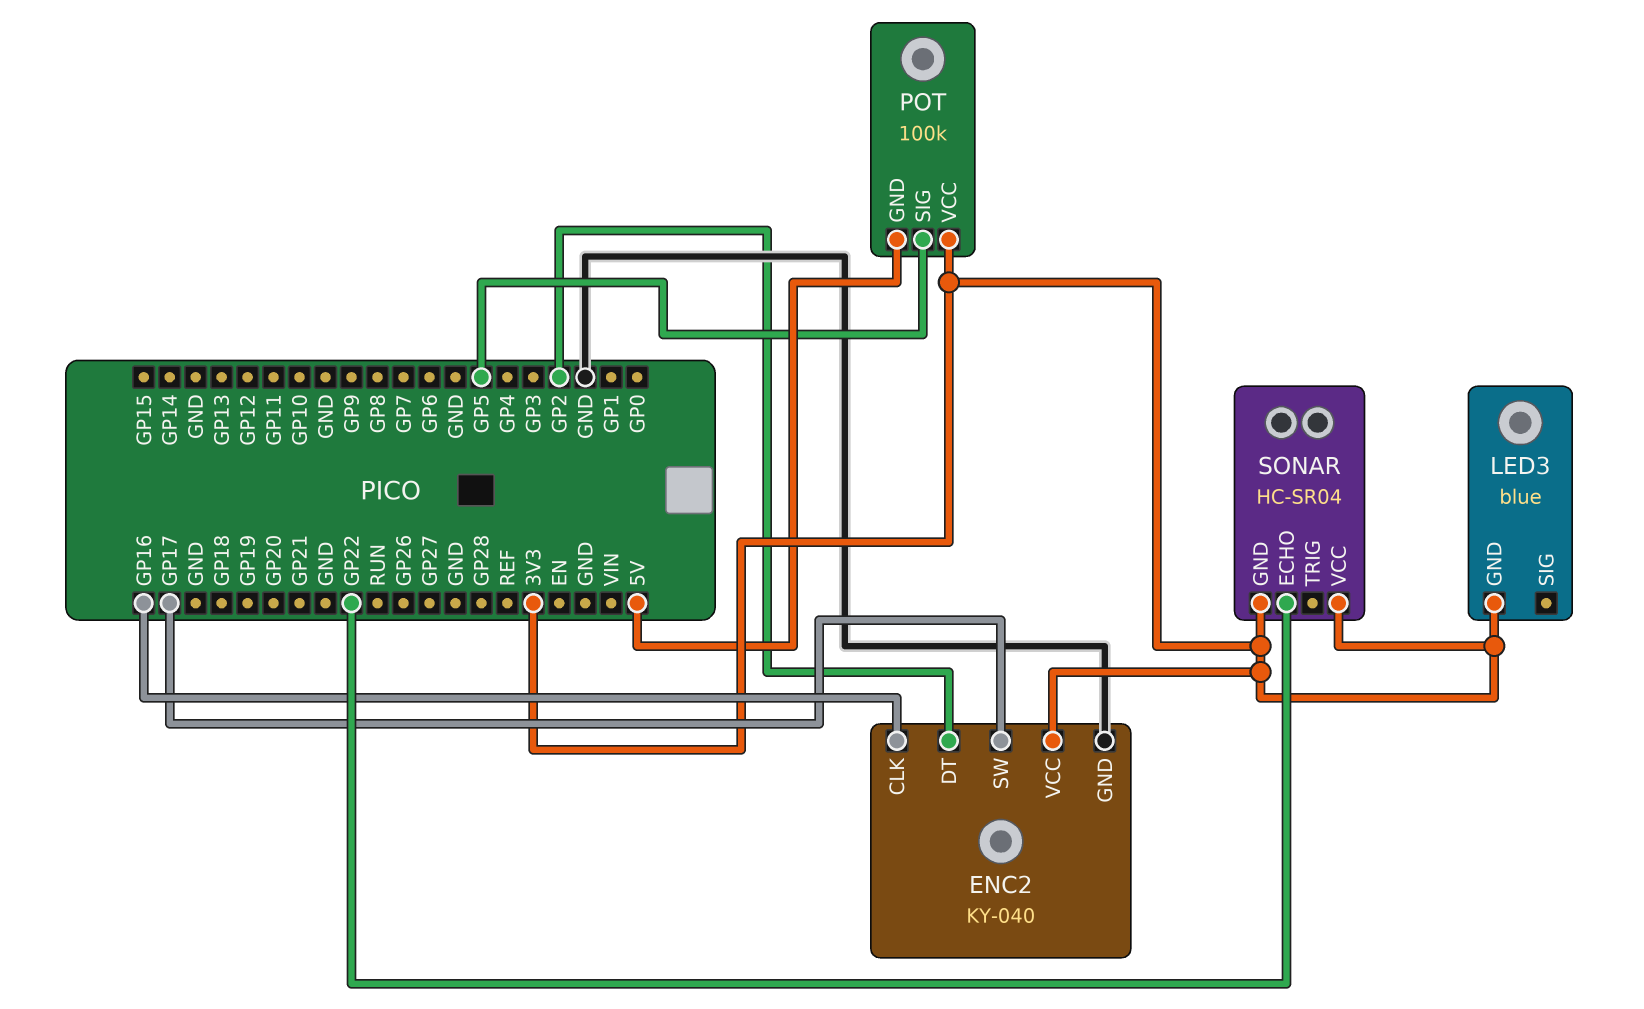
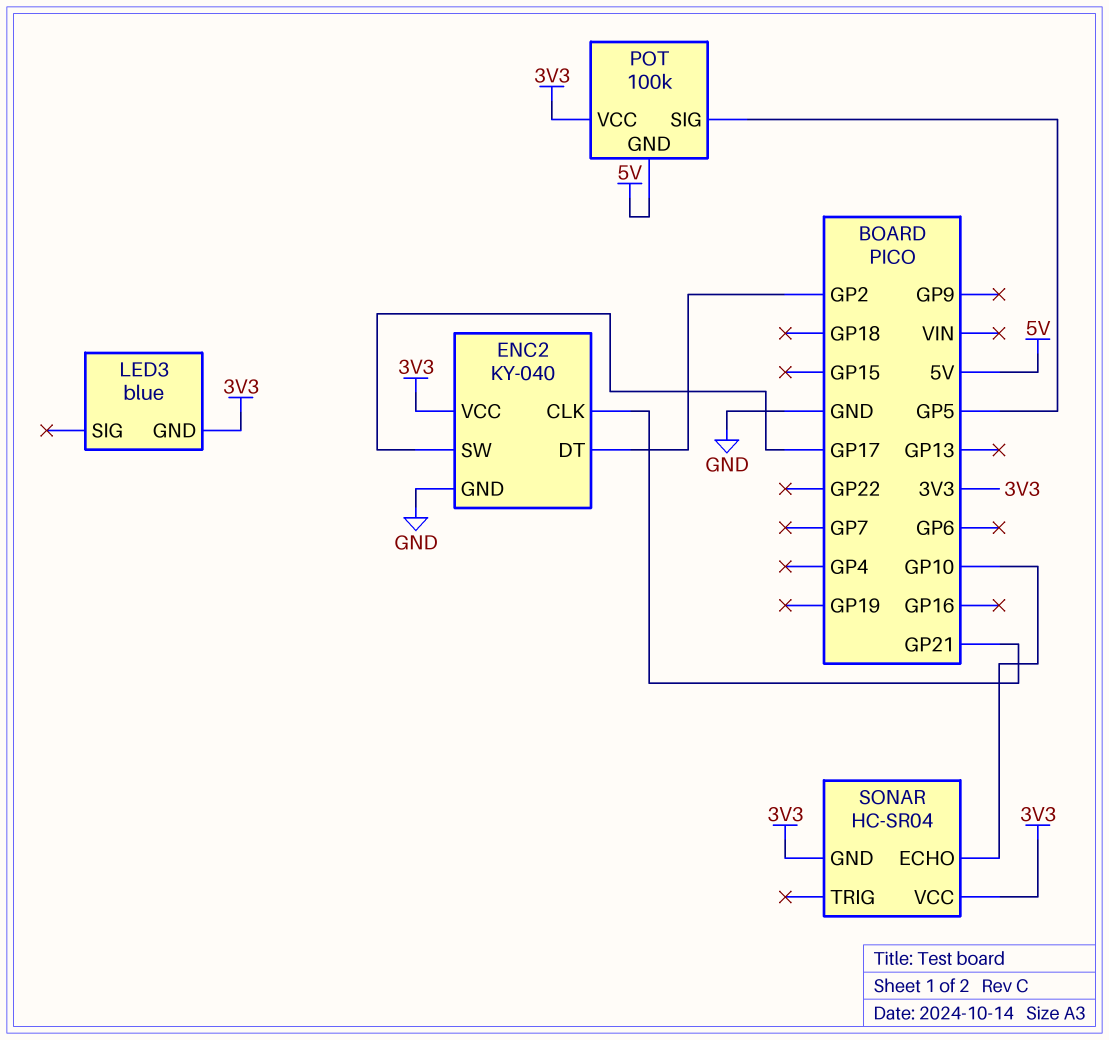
ENC2 pin CLK: GP16 -> GP21
SONAR pin ECHO: GP22 -> GP10

